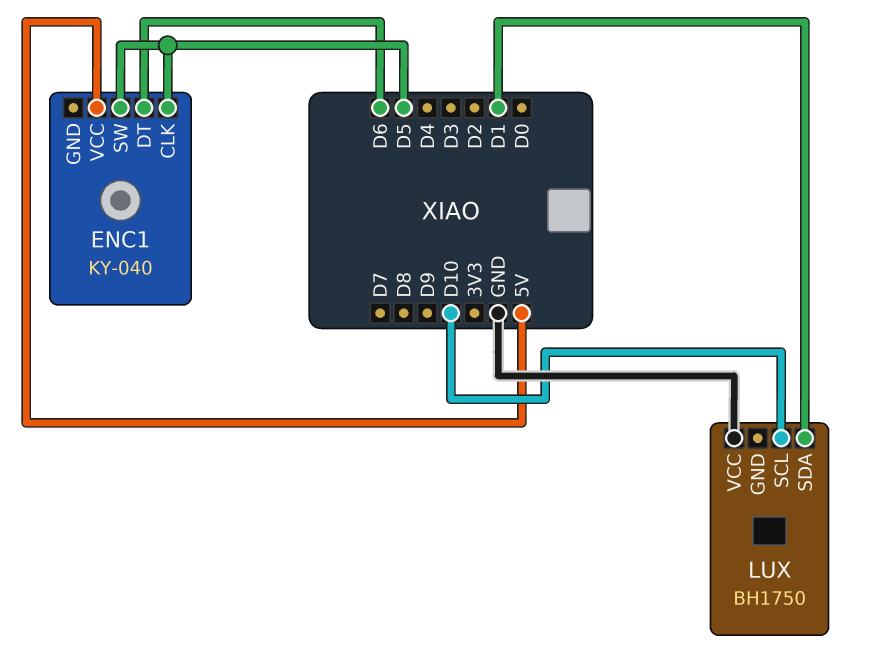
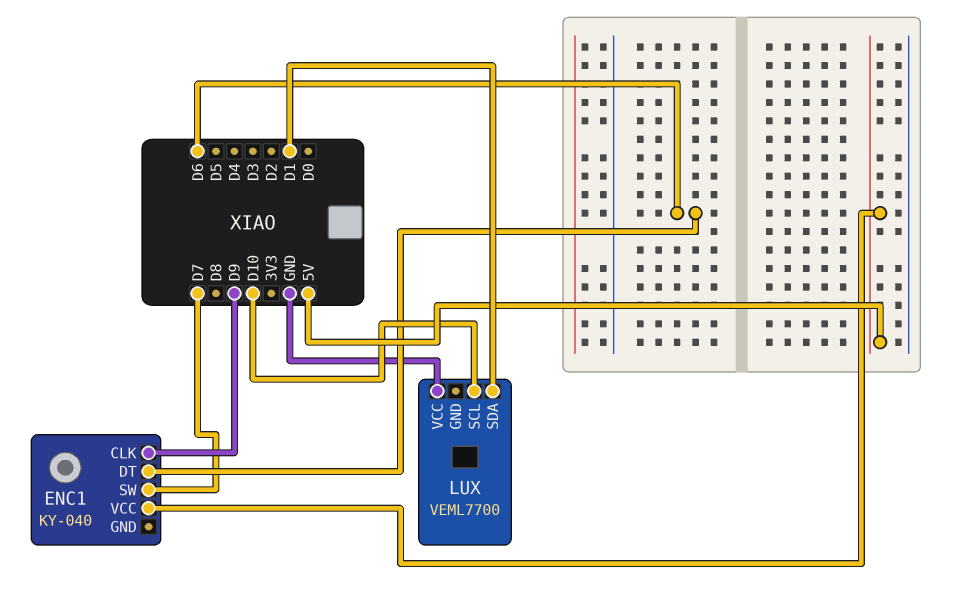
ENC1 pin CLK: D5 -> D9
ENC1 pin SW: D5 -> D7
LUX: BH1750 -> VEML7700

